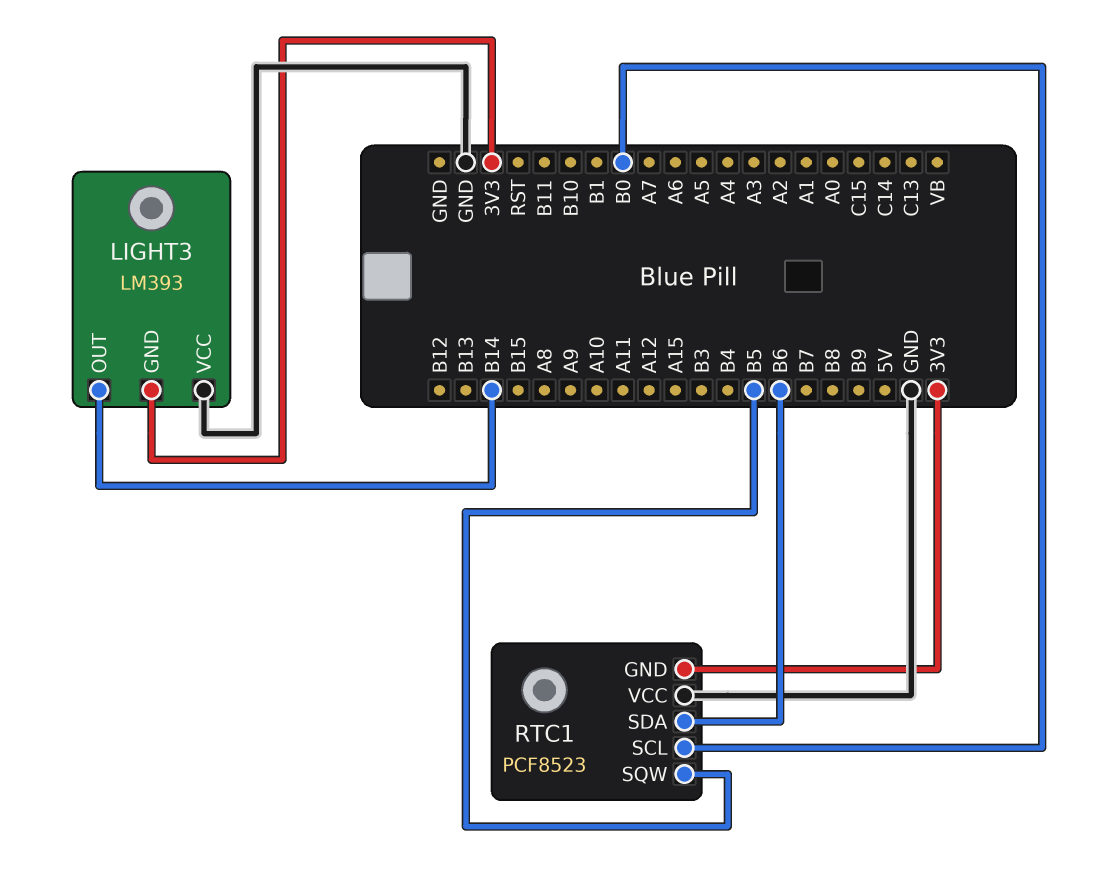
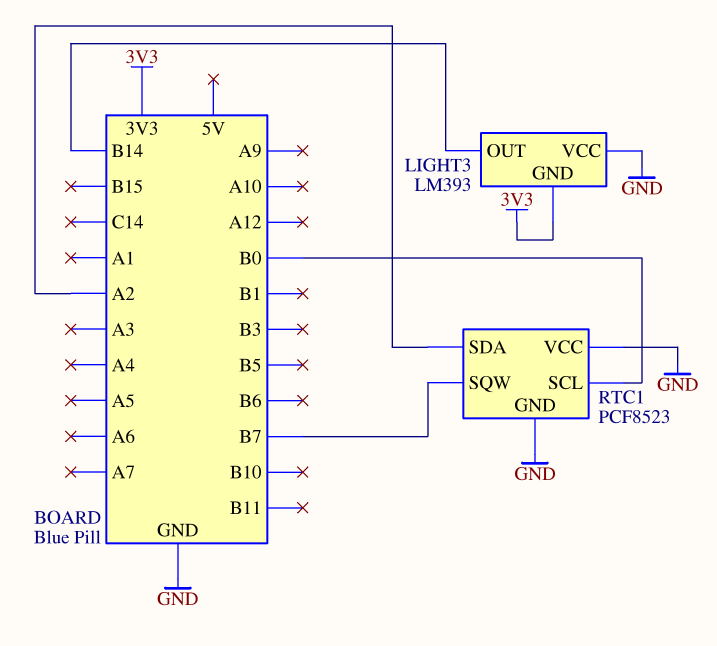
RTC1 pin GND: 3V3 -> GND
RTC1 pin SDA: B6 -> A2
RTC1 pin SQW: B5 -> B7

